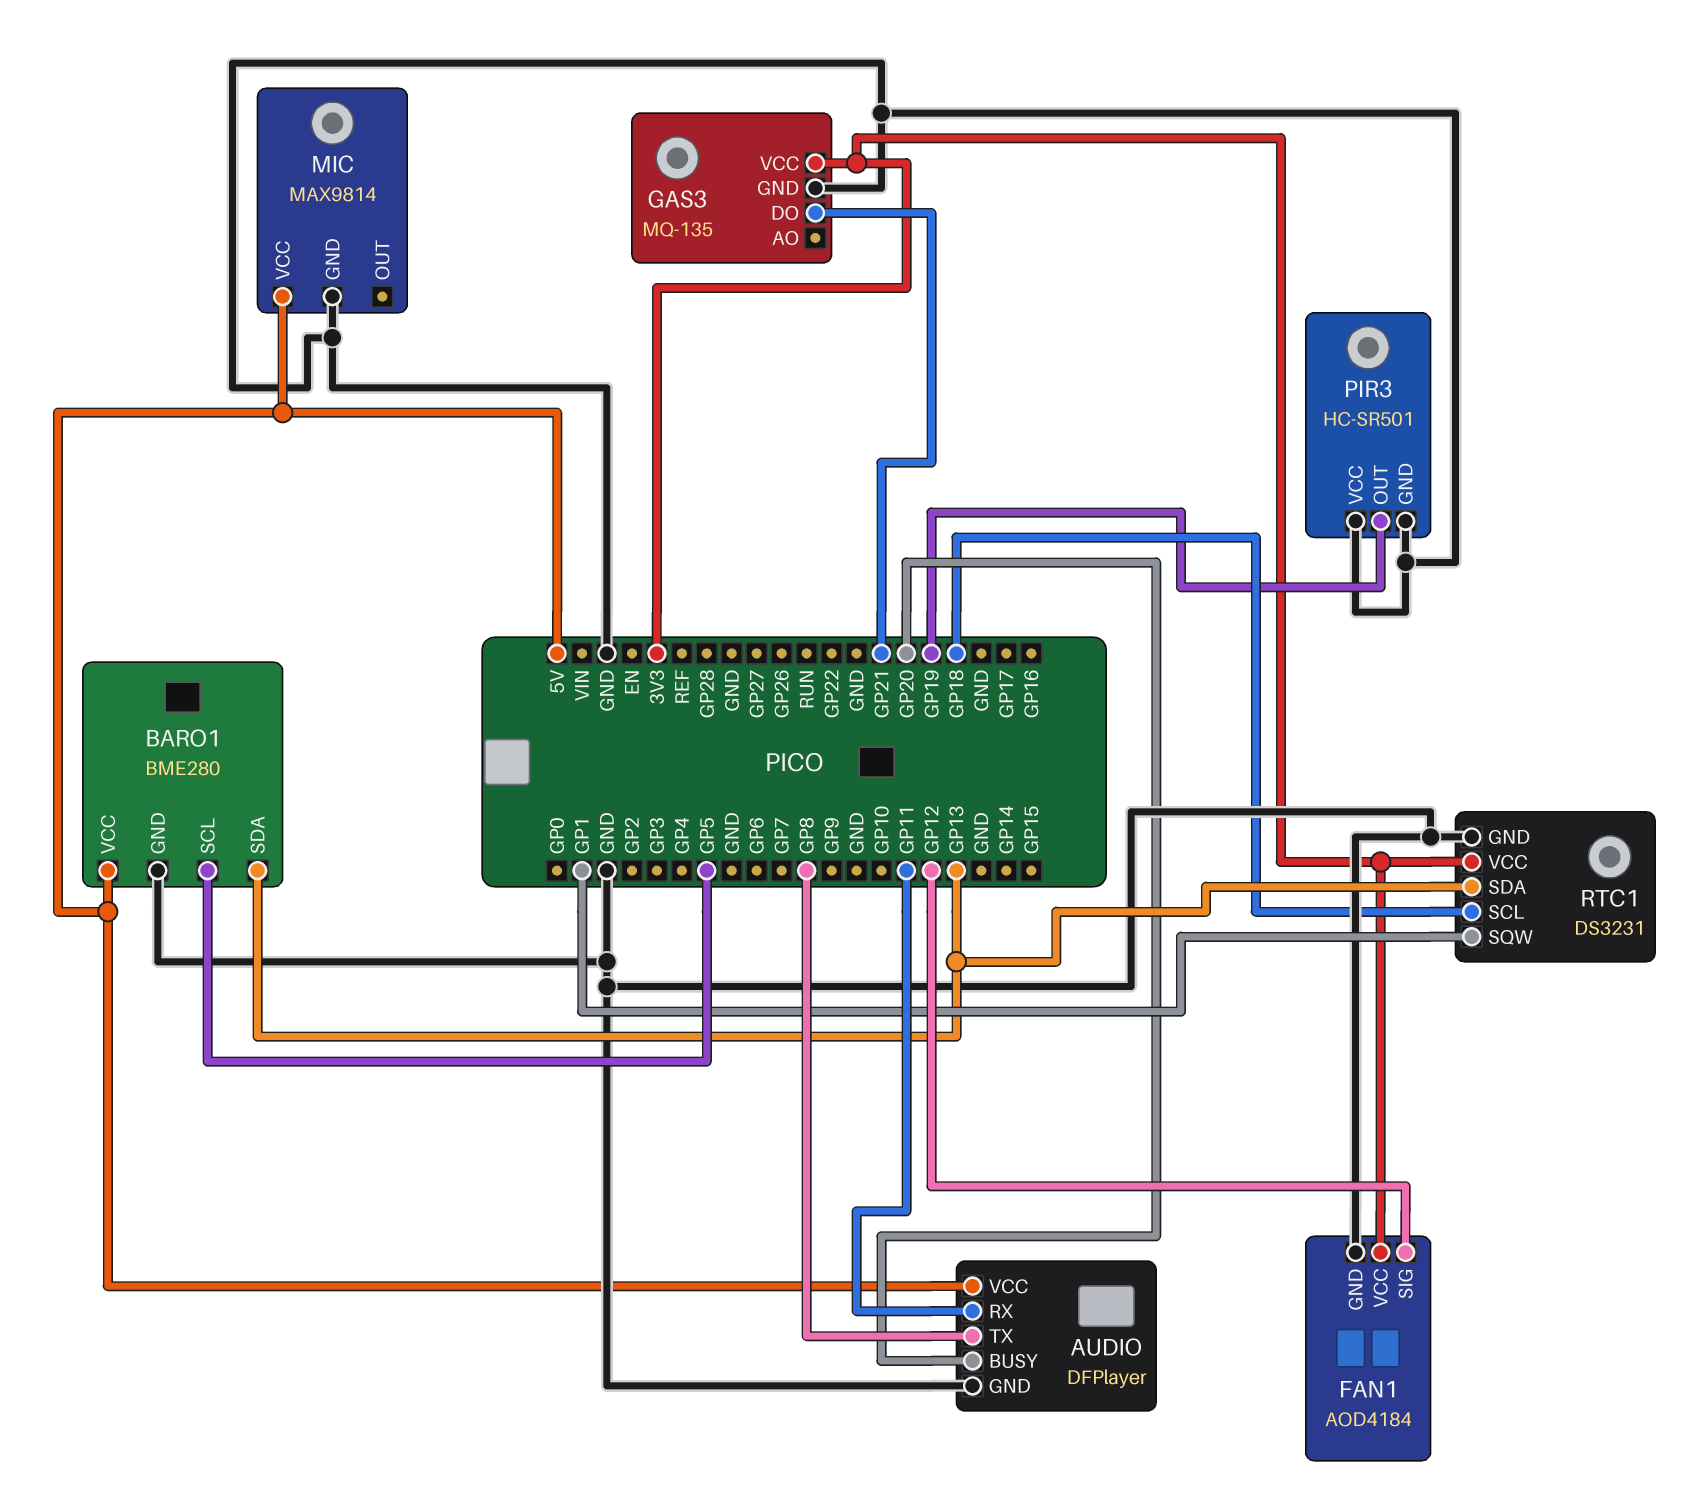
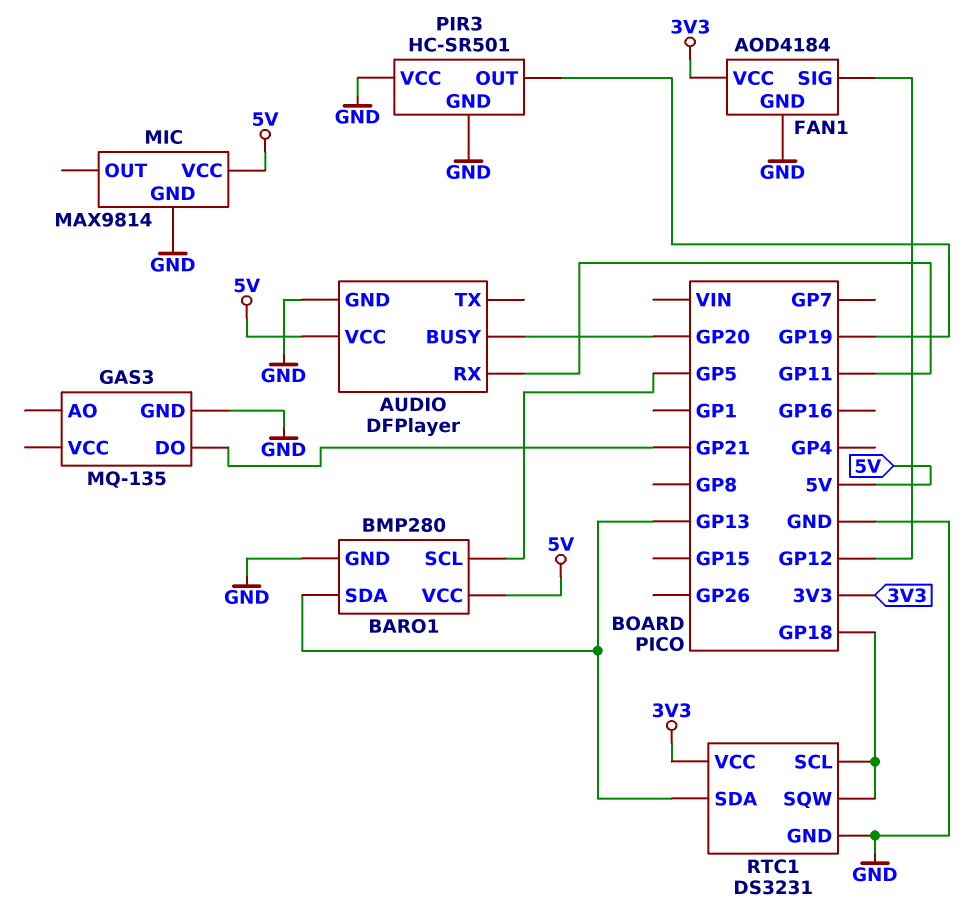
AUDIO pin TX: GP8 -> none
BARO1: BME280 -> BMP280
GAS3 pin VCC: 3V3 -> none
RTC1 pin SQW: GP1 -> GP18

